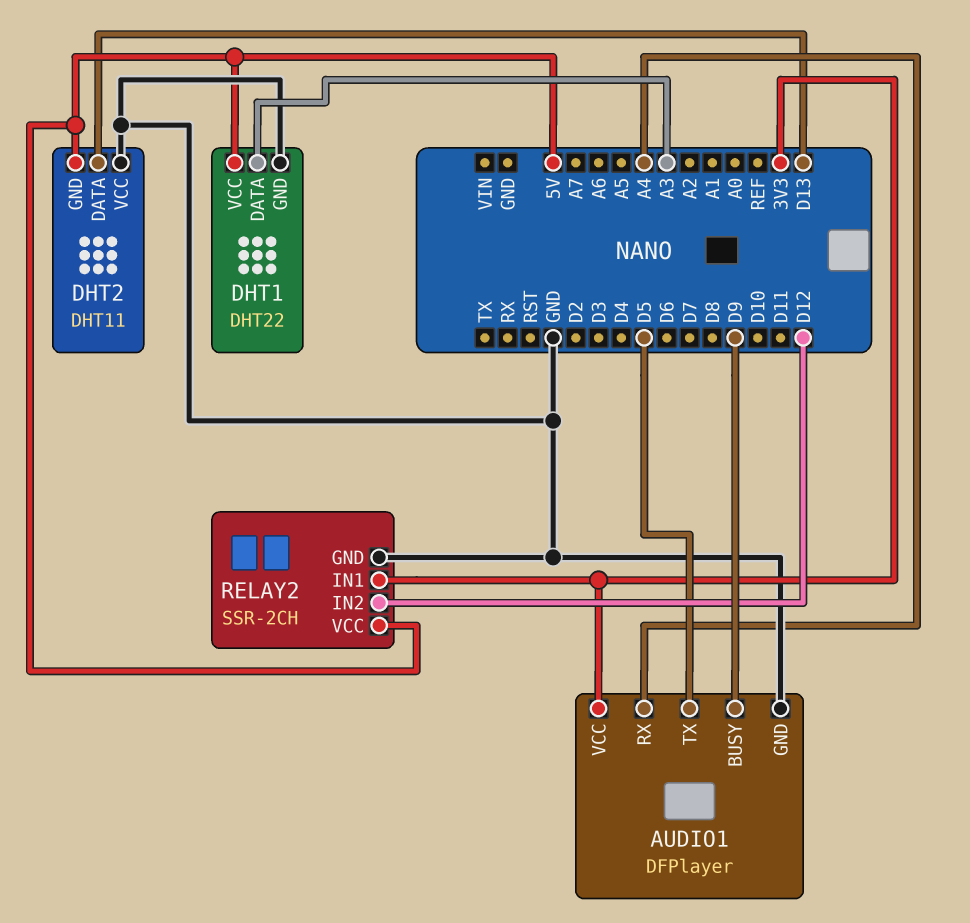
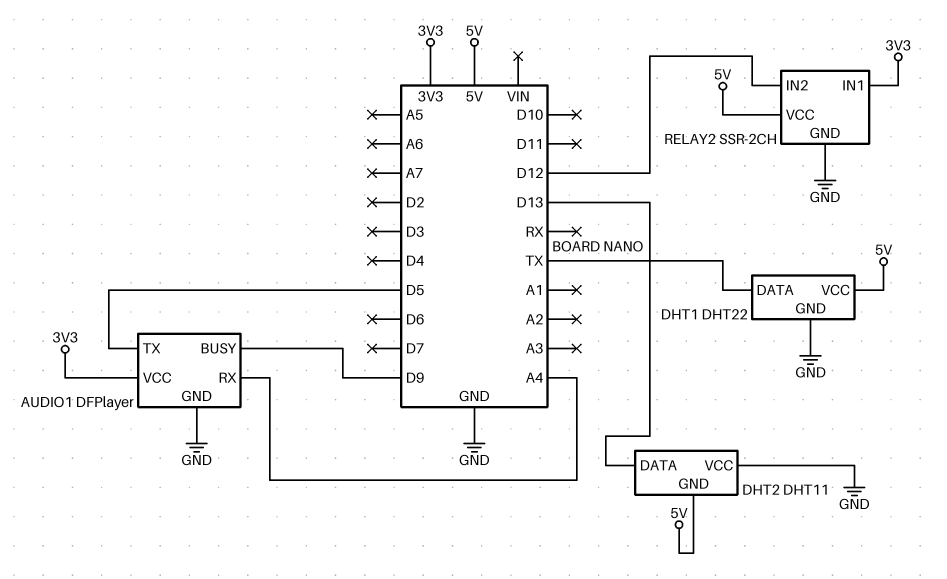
DHT1 pin DATA: A3 -> TX

